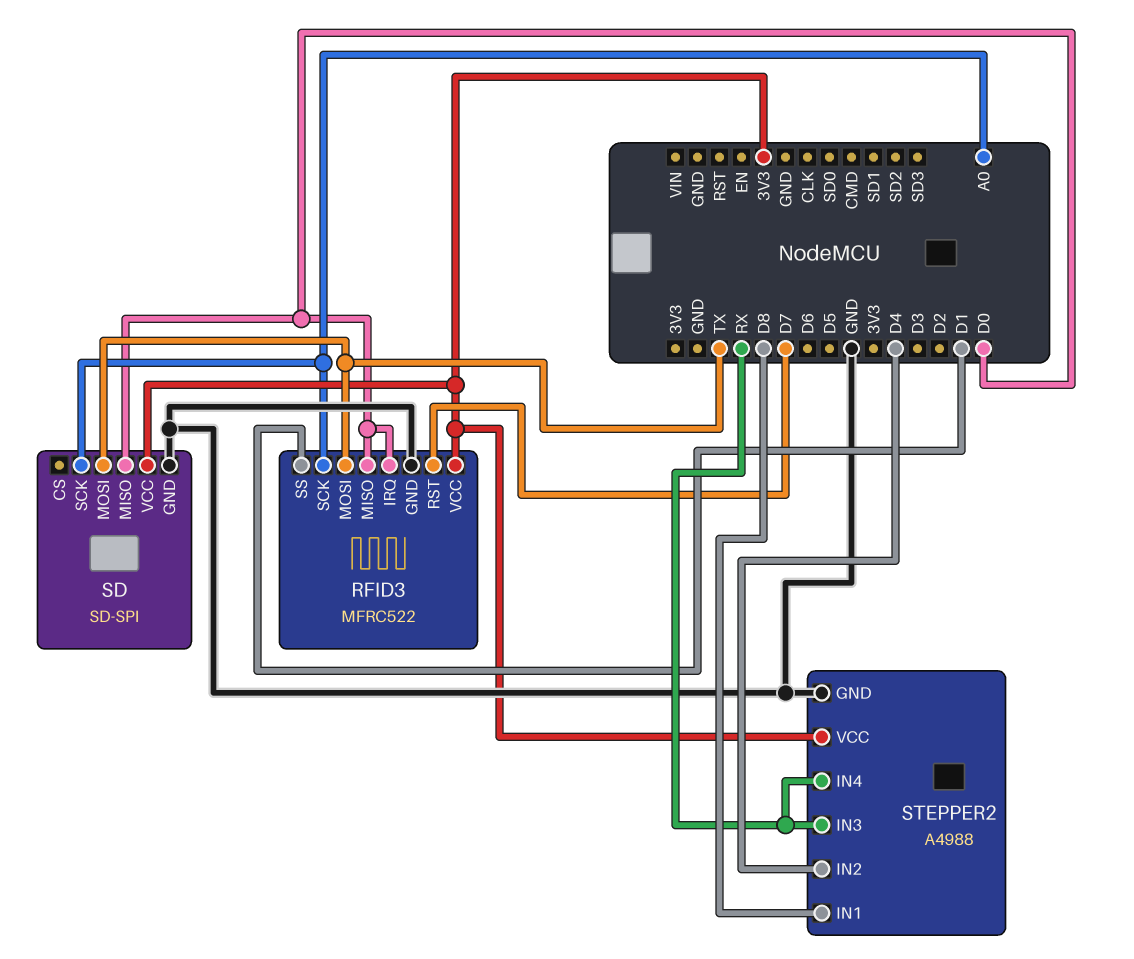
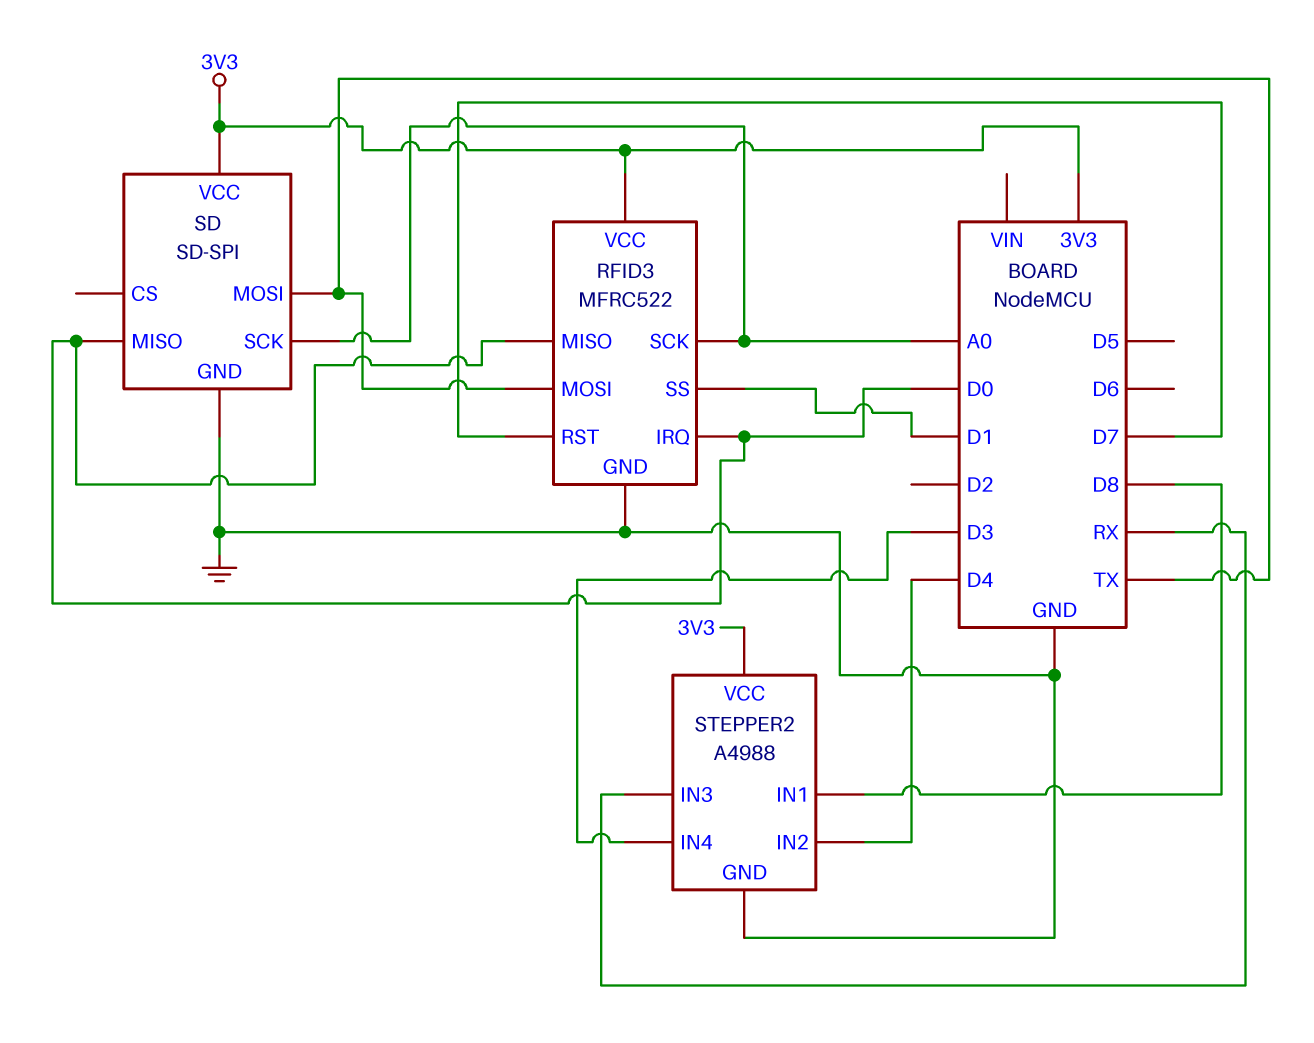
STEPPER2 pin IN4: RX -> D3

